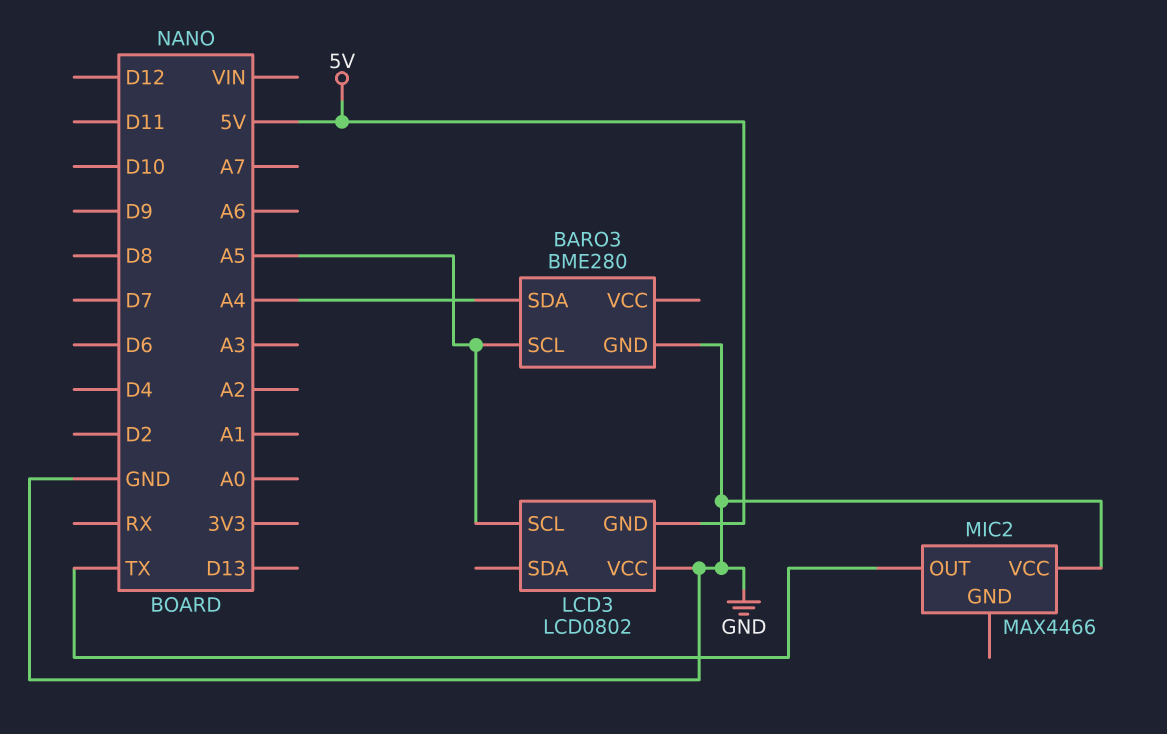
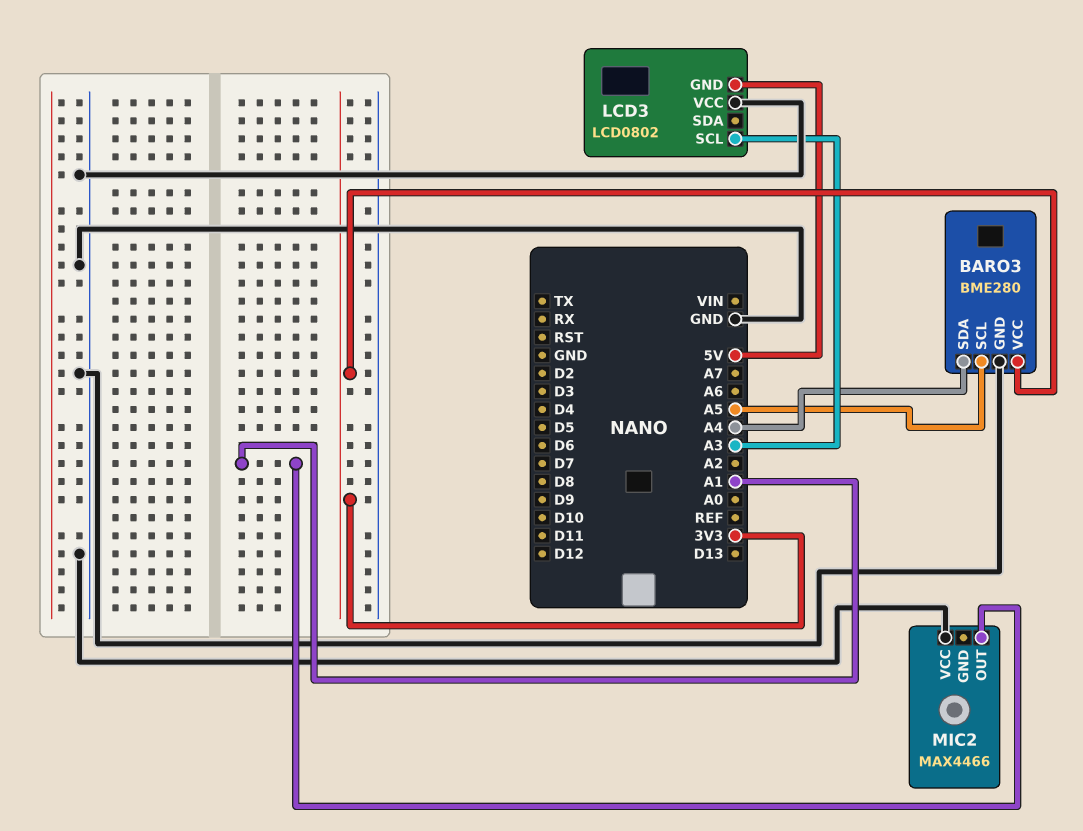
BARO3 pin VCC: none -> 3V3
LCD3 pin SCL: A5 -> A3
MIC2 pin OUT: TX -> A1

